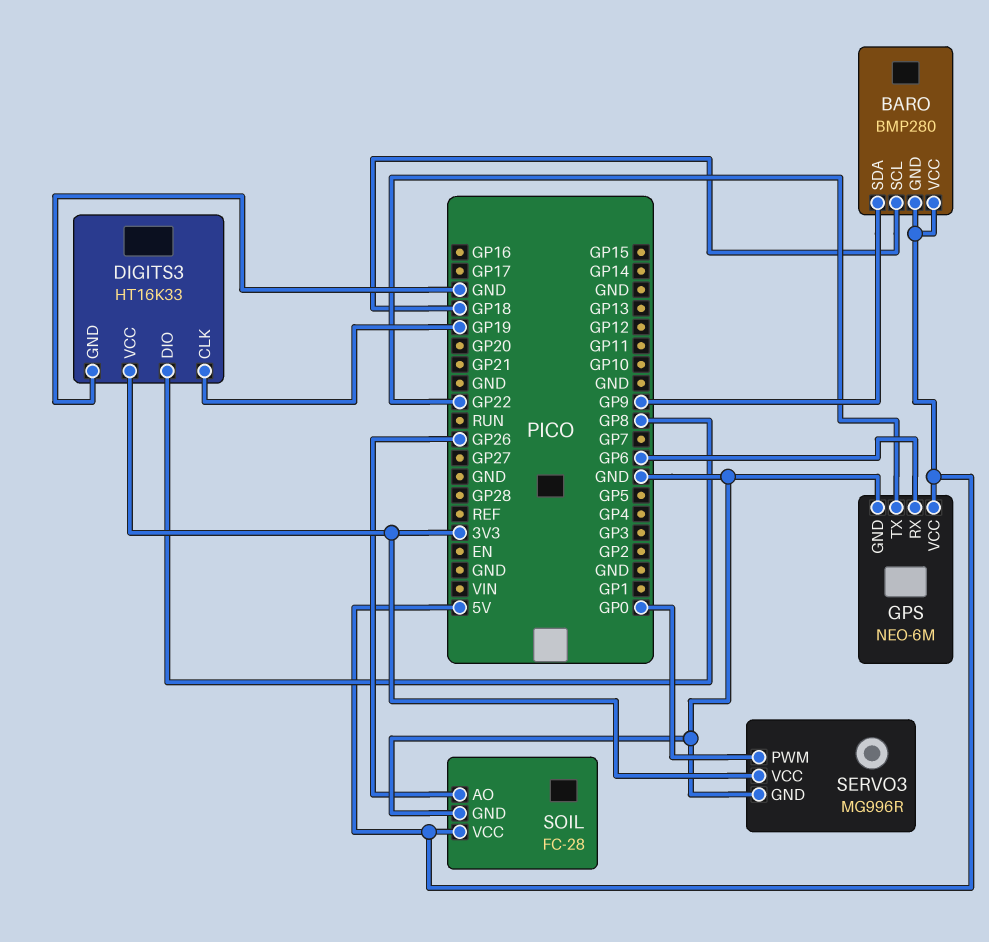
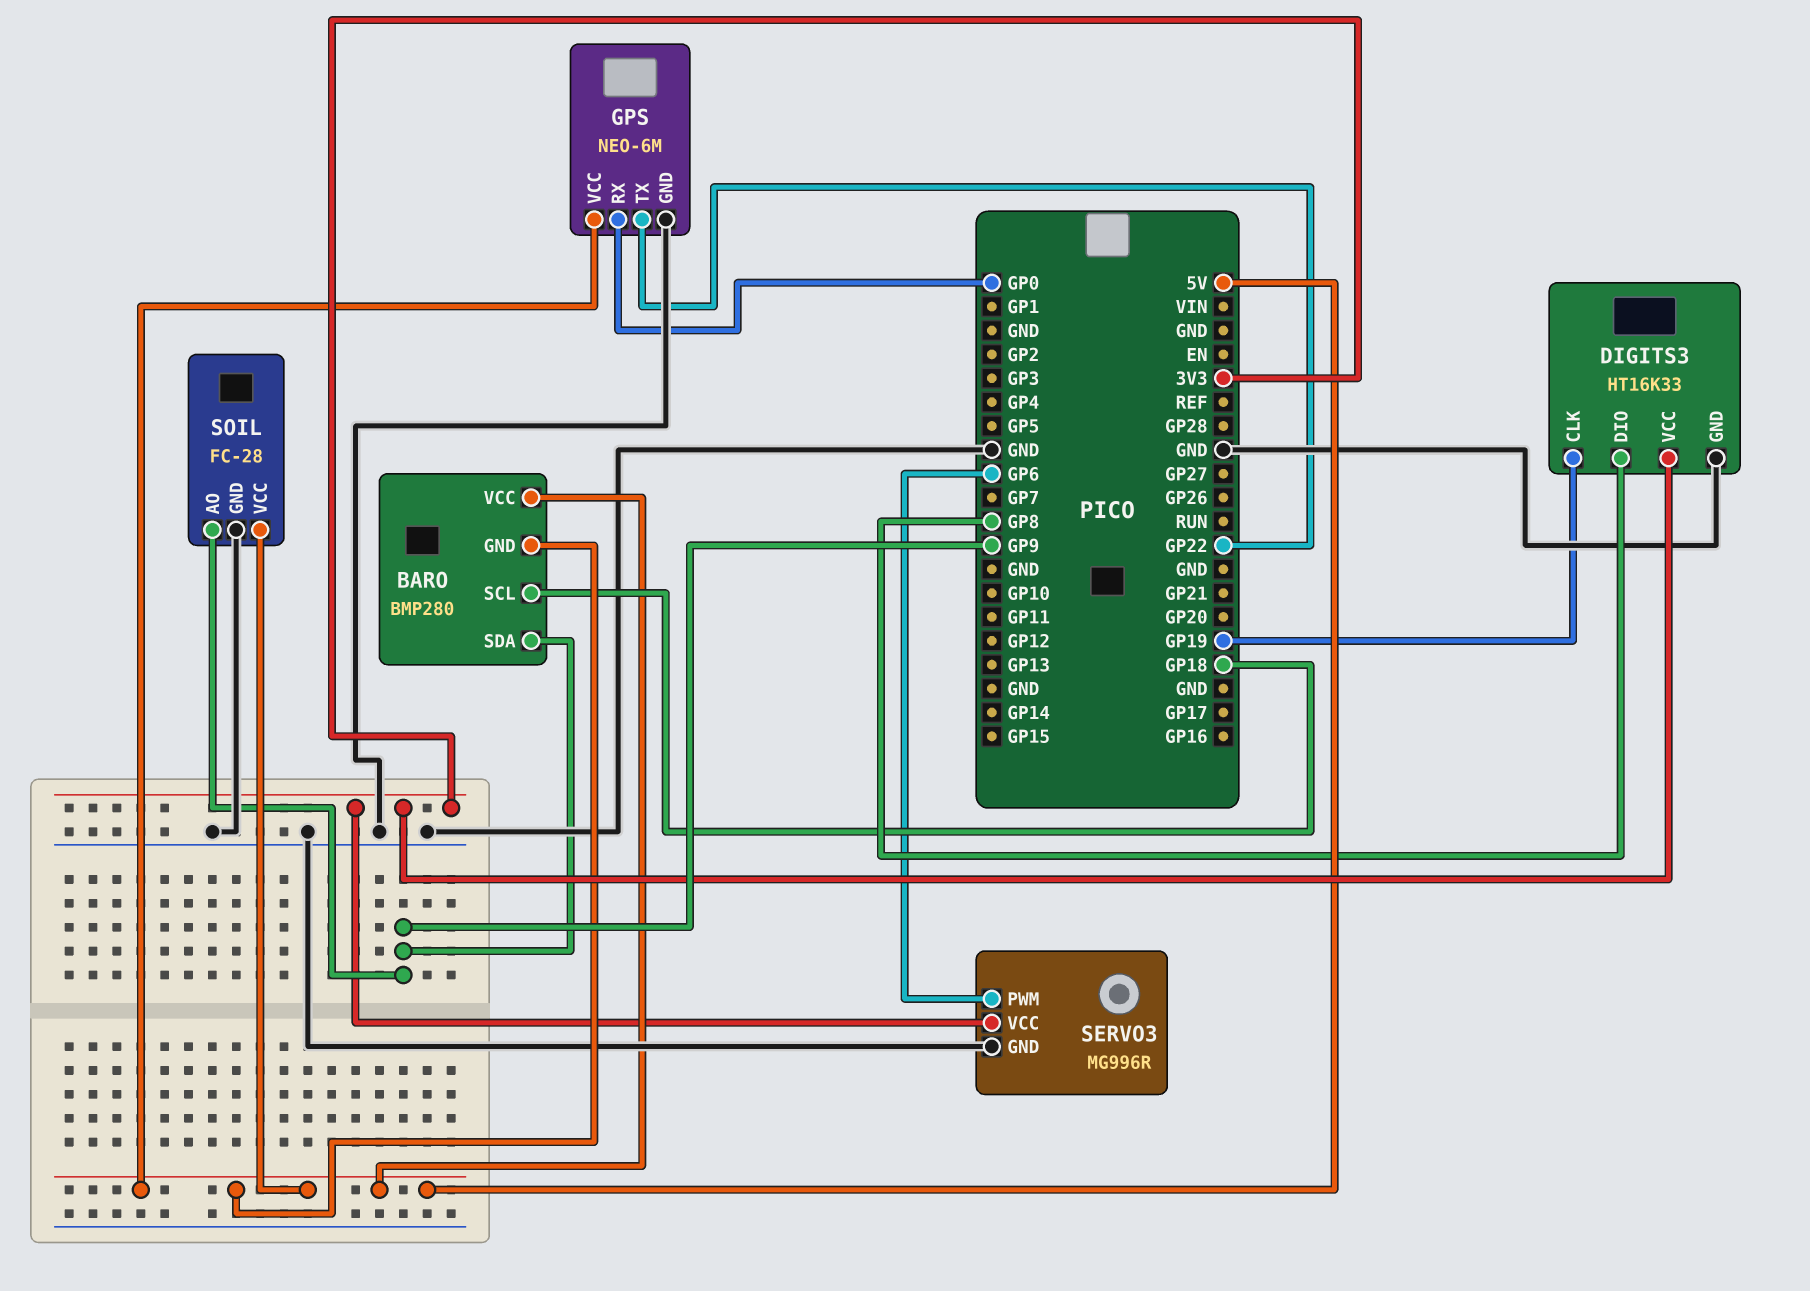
GPS pin RX: GP6 -> GP0
SERVO3 pin PWM: GP0 -> GP6
SOIL pin AO: GP26 -> GP9

